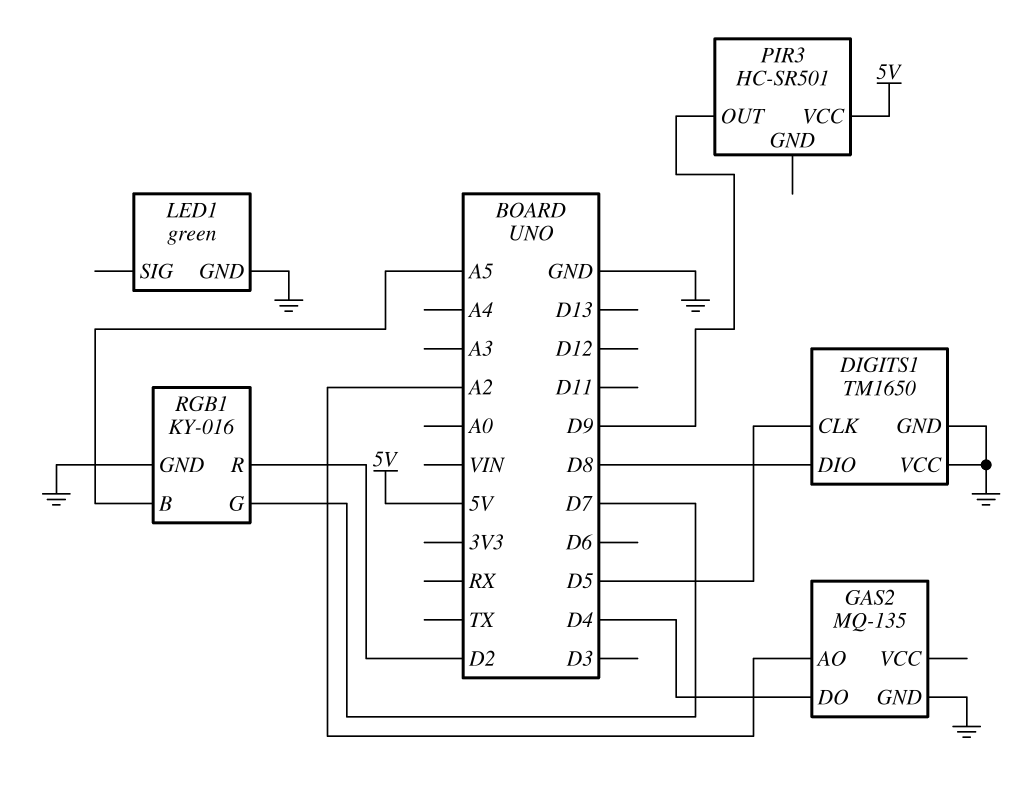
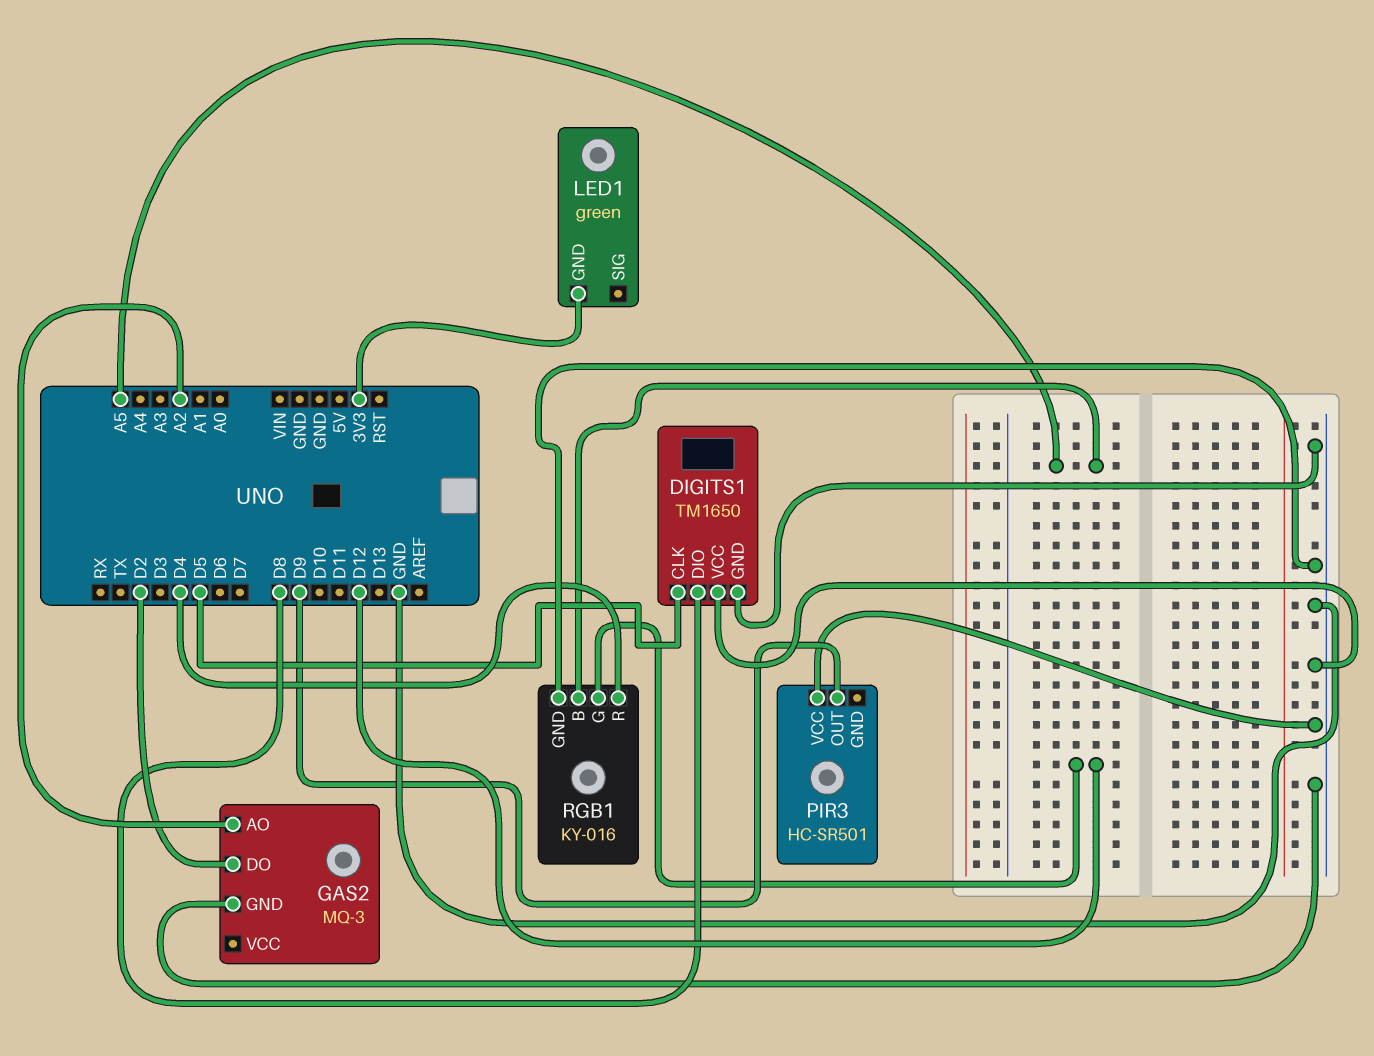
GAS2: MQ-135 -> MQ-3
GAS2 pin DO: D4 -> D2
LED1 pin GND: GND -> 3V3
PIR3 pin VCC: 5V -> GND
RGB1 pin G: D7 -> D12
RGB1 pin R: D2 -> D4

